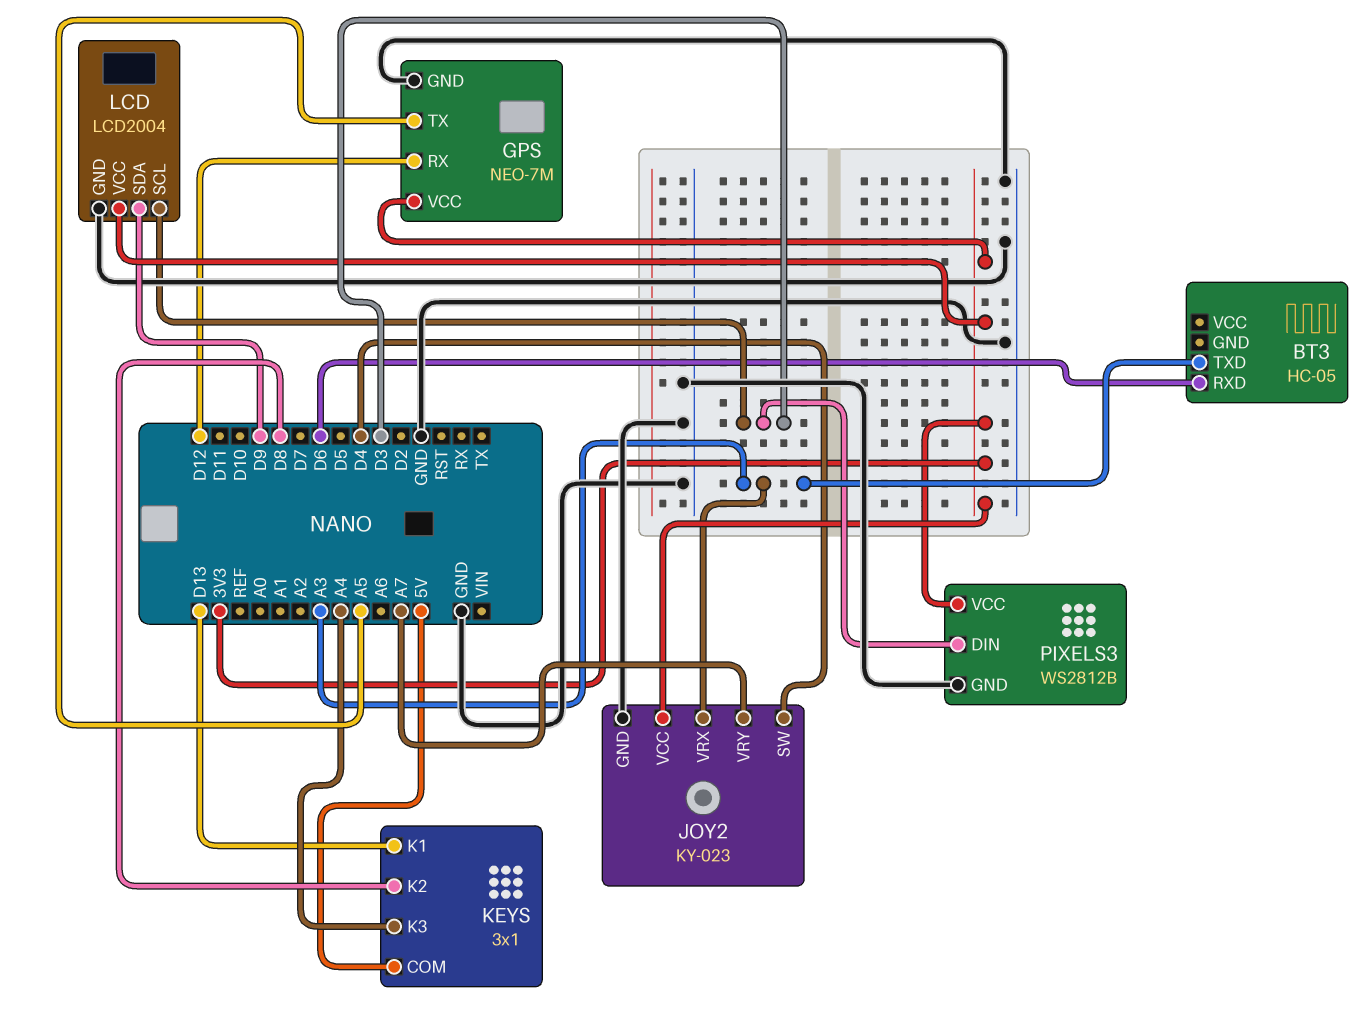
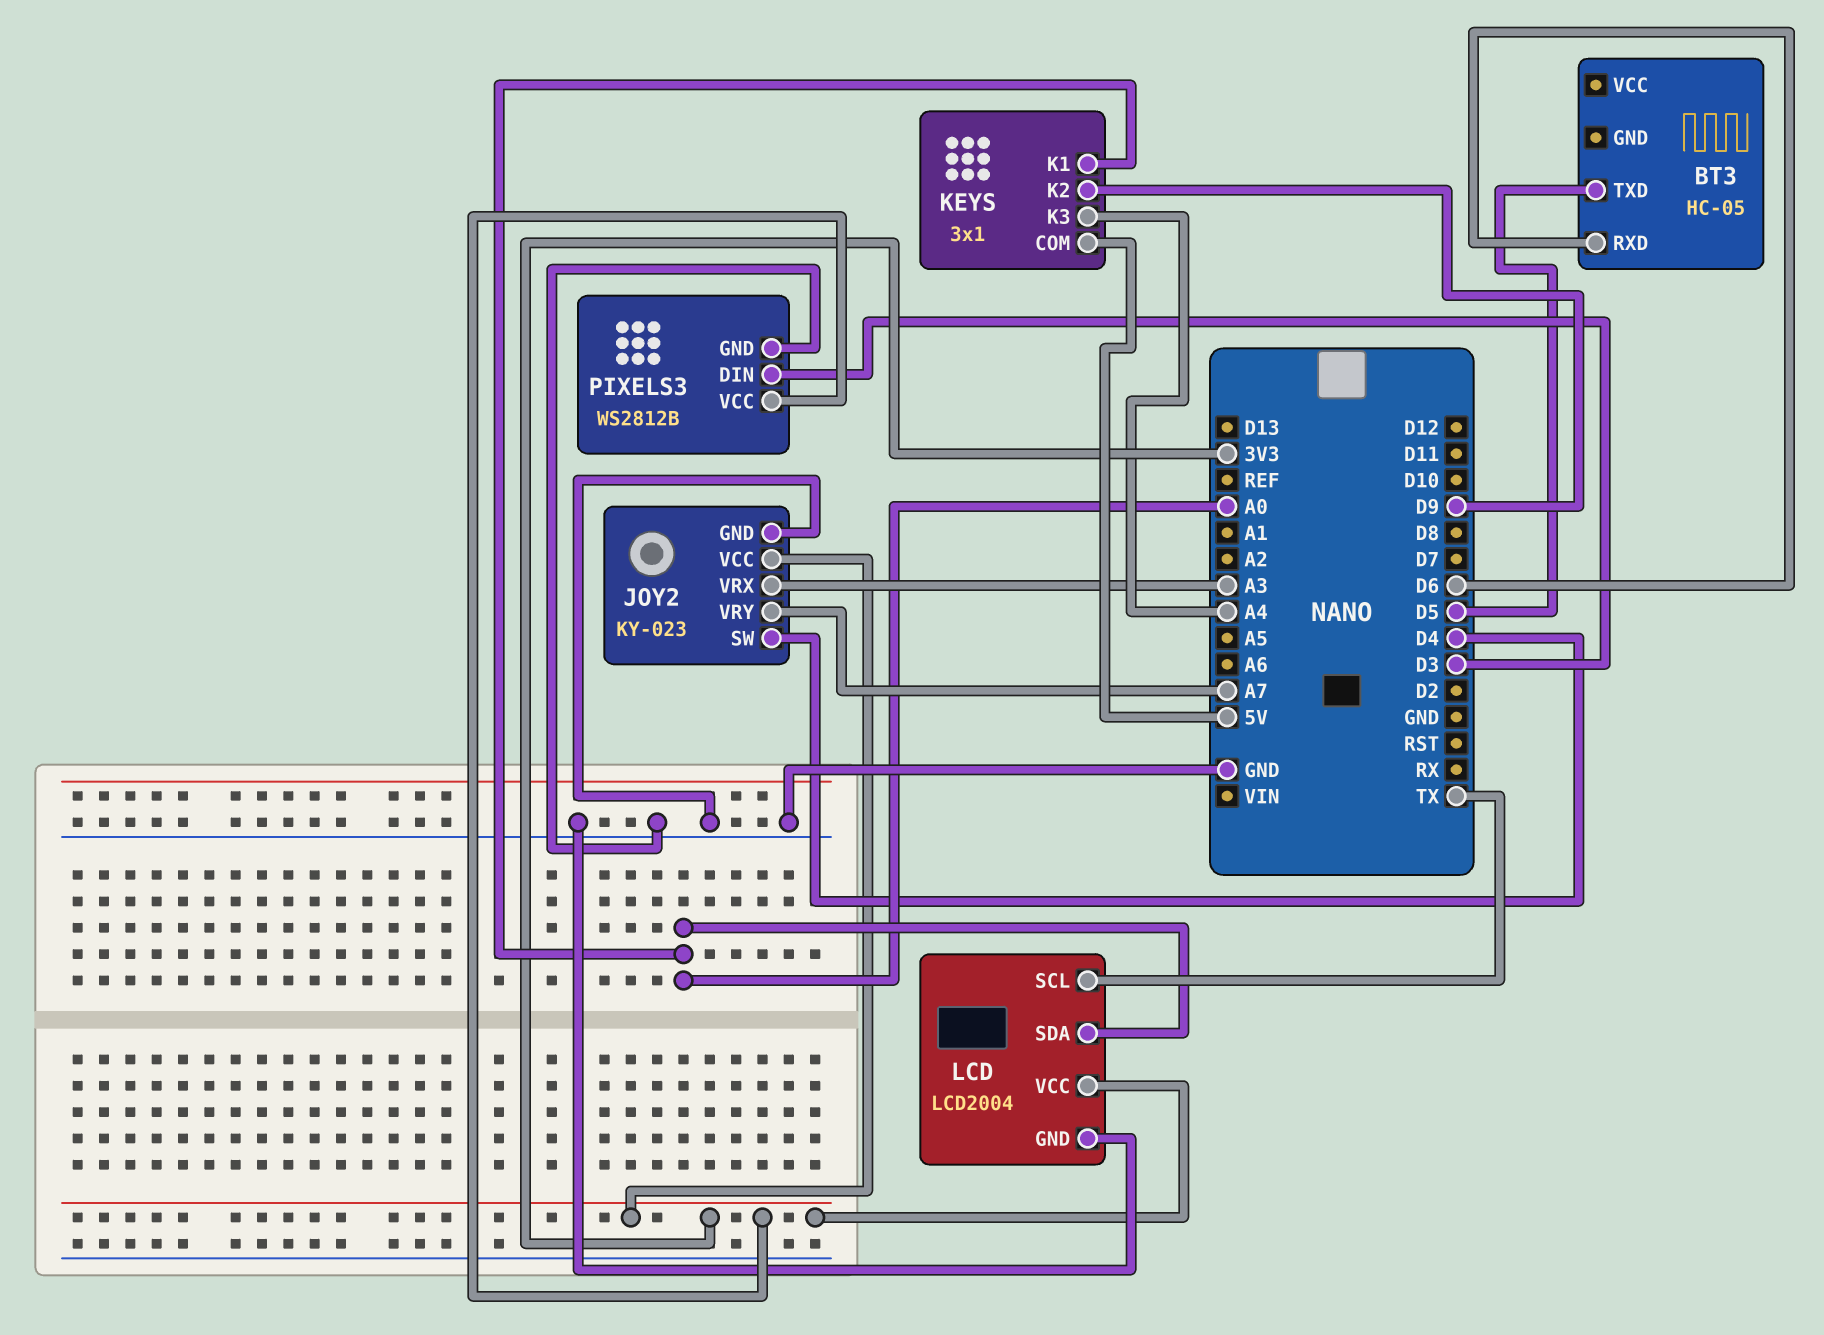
BT3 pin TXD: A3 -> D5
GPS: NEO-7M -> none
GPS pin GND: GND -> none
GPS pin RX: D12 -> none
GPS pin TX: A5 -> none
GPS pin VCC: 3V3 -> none
KEYS pin K1: D13 -> A0
KEYS pin K2: D8 -> D9
LCD pin SCL: D3 -> TX
LCD pin SDA: D9 -> A0

